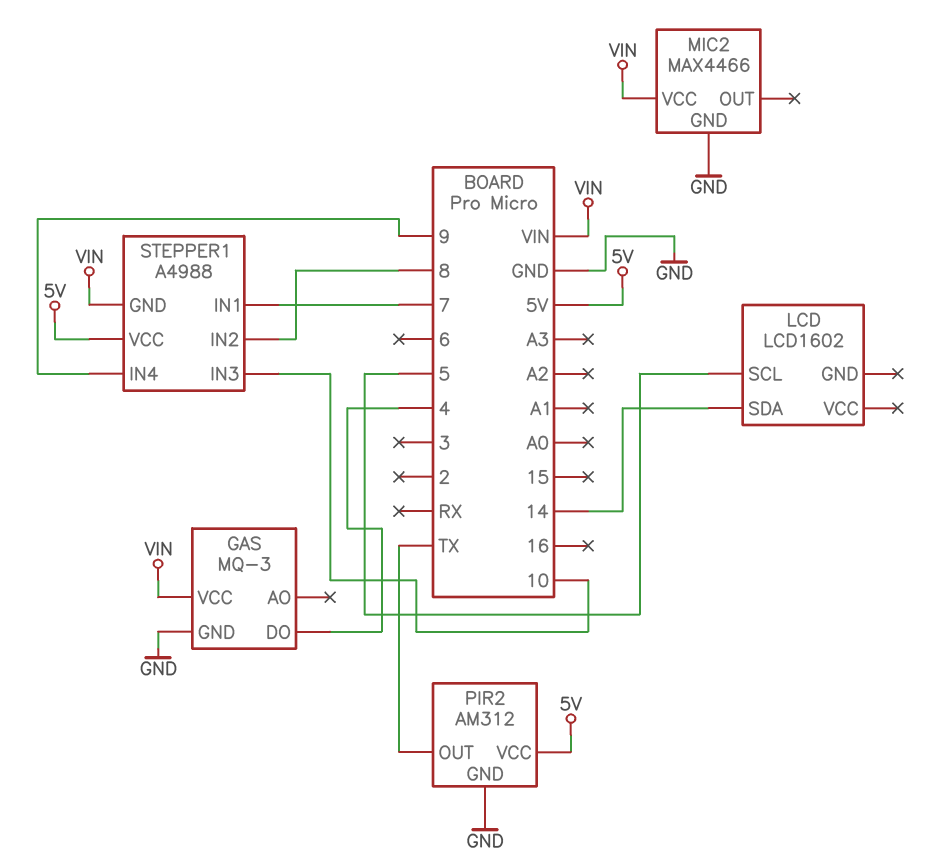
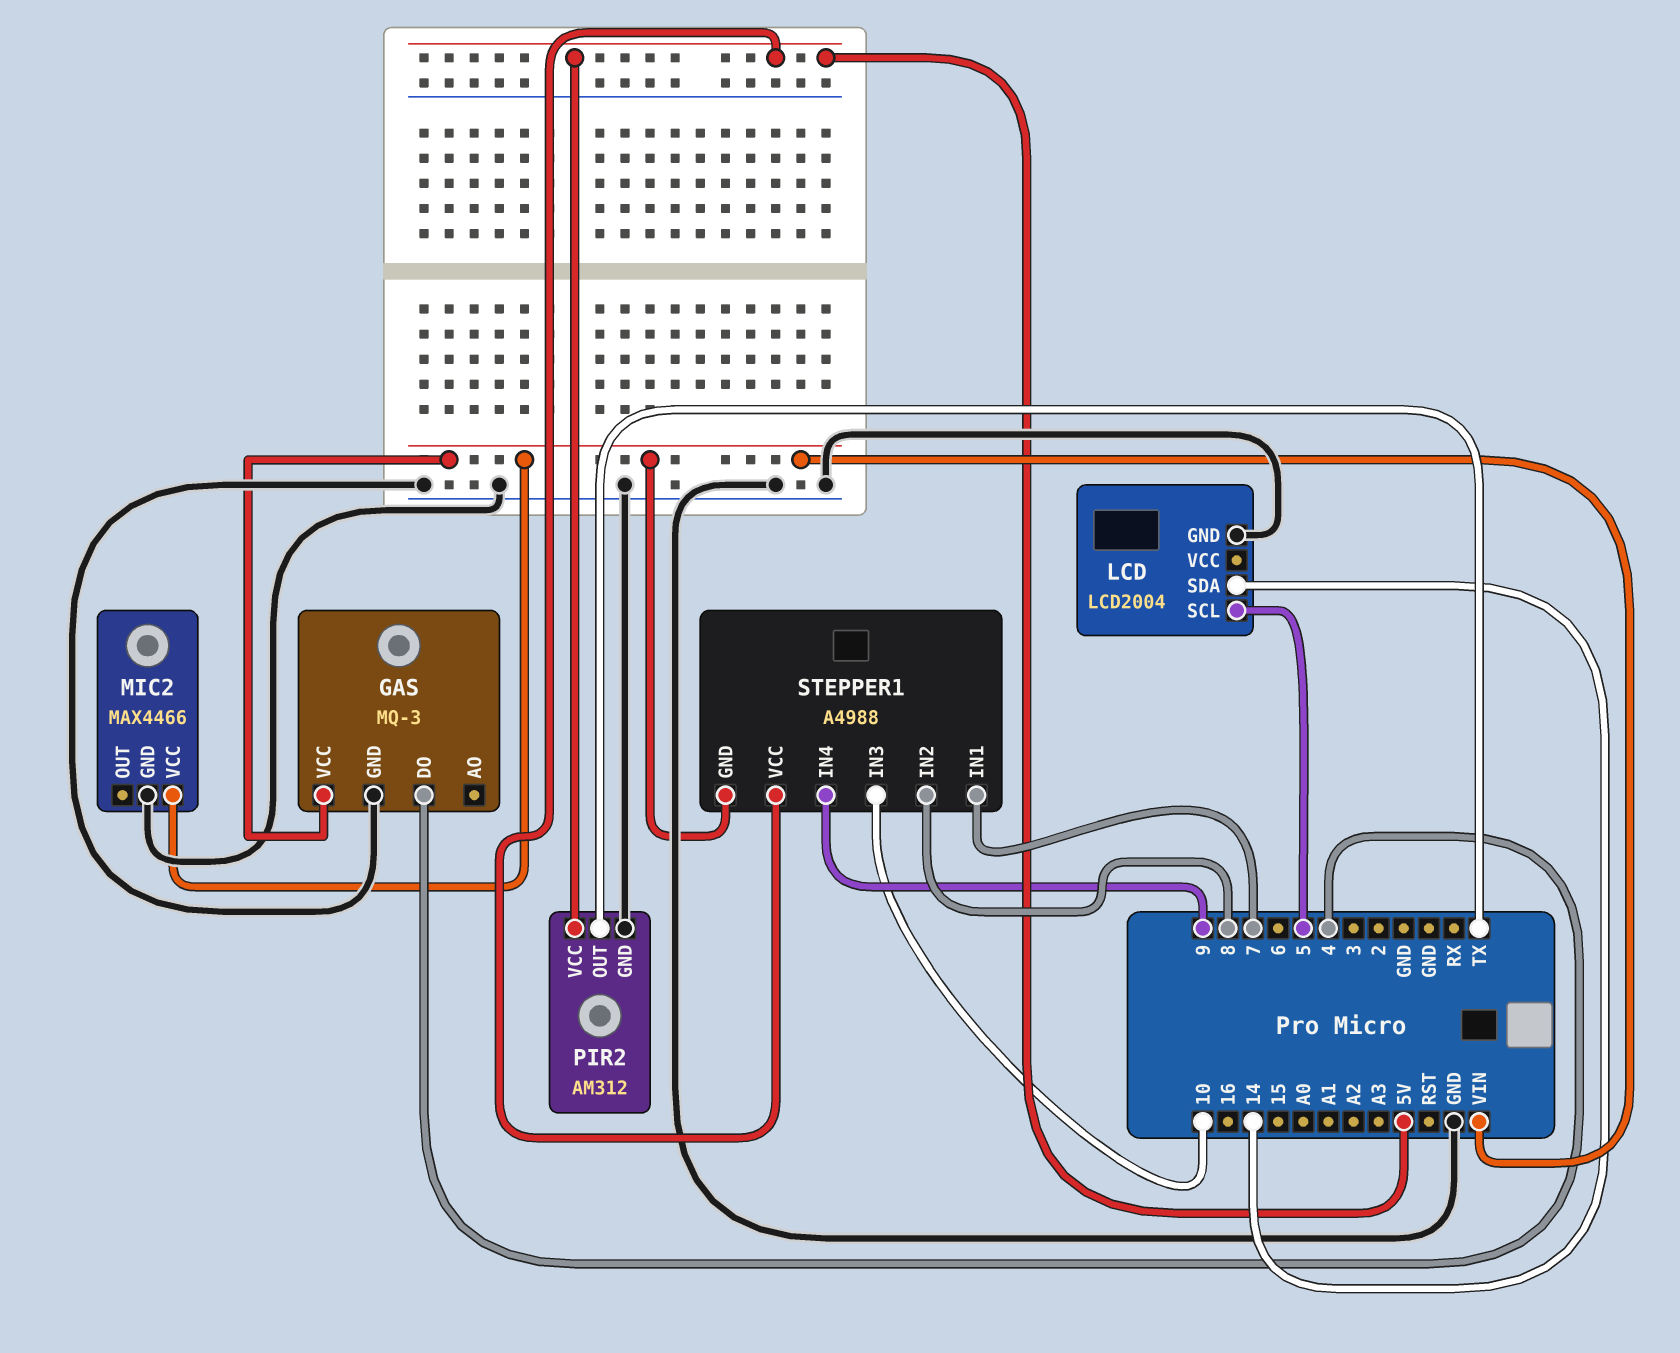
LCD: LCD1602 -> LCD2004
LCD pin GND: none -> GND

